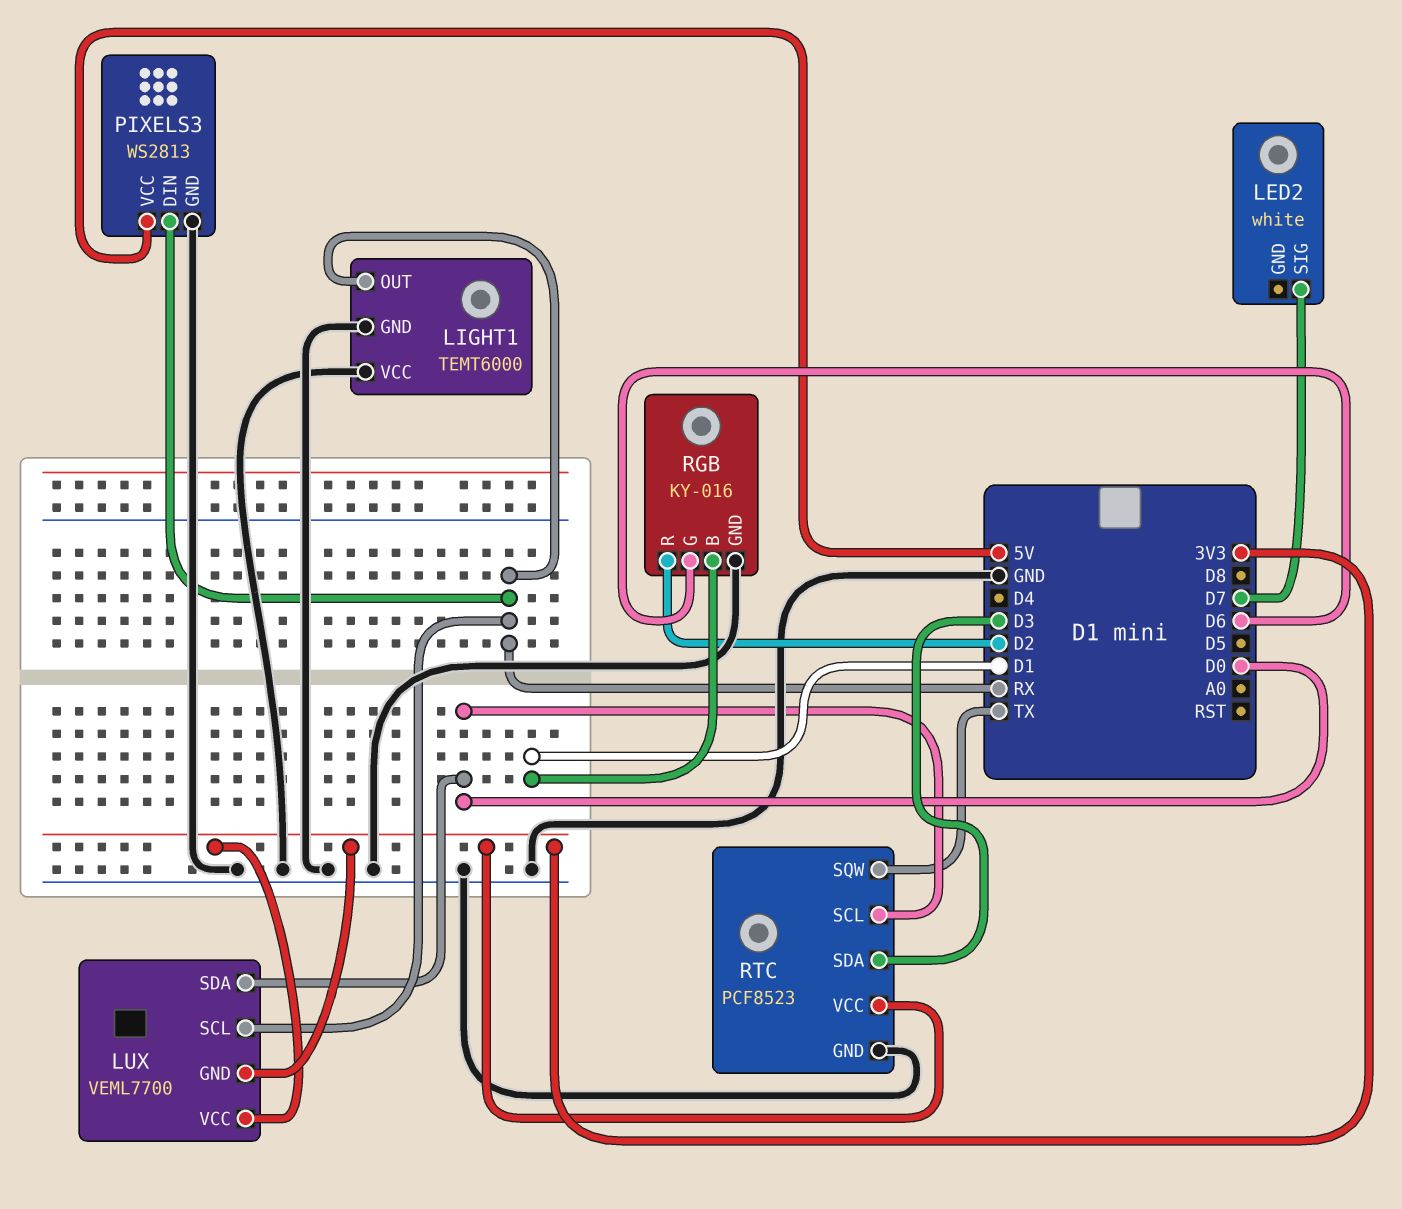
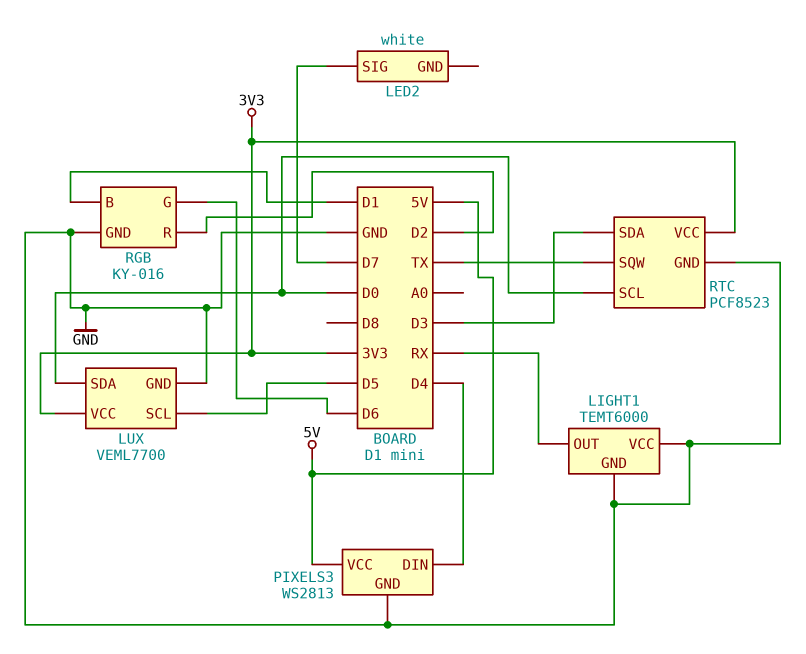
LUX pin GND: 3V3 -> GND
LUX pin SCL: RX -> D5
PIXELS3 pin DIN: RX -> D4

